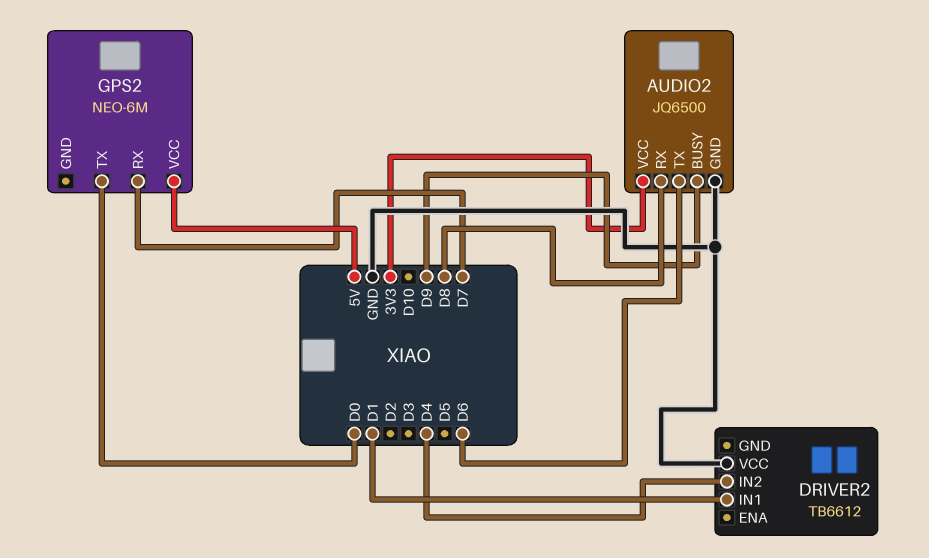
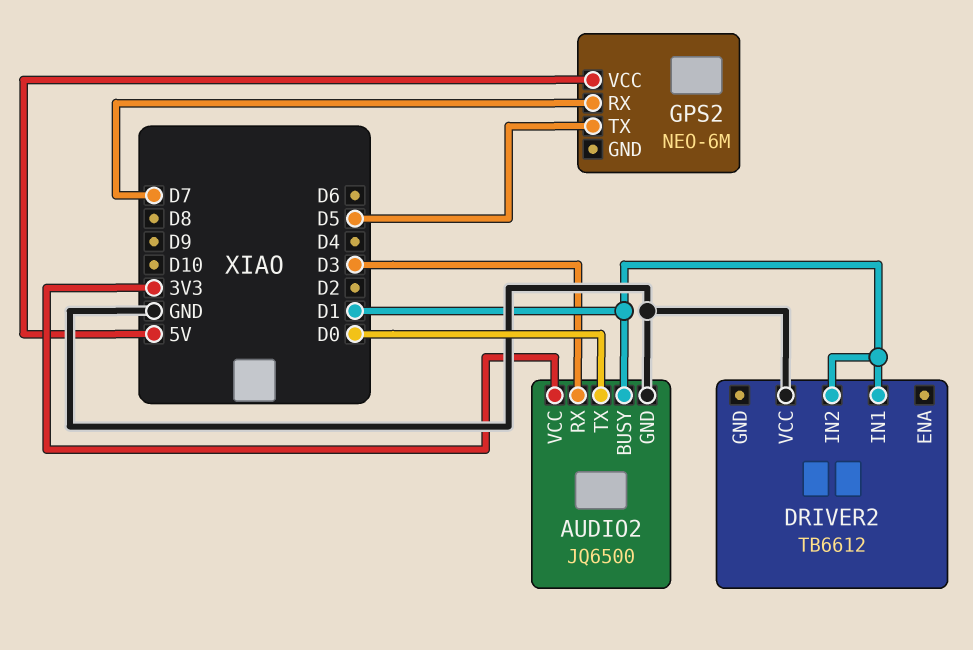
AUDIO2 pin BUSY: D9 -> D1
AUDIO2 pin RX: D8 -> D3
AUDIO2 pin TX: D6 -> D0
DRIVER2 pin IN2: D4 -> D1
GPS2 pin TX: D0 -> D5

